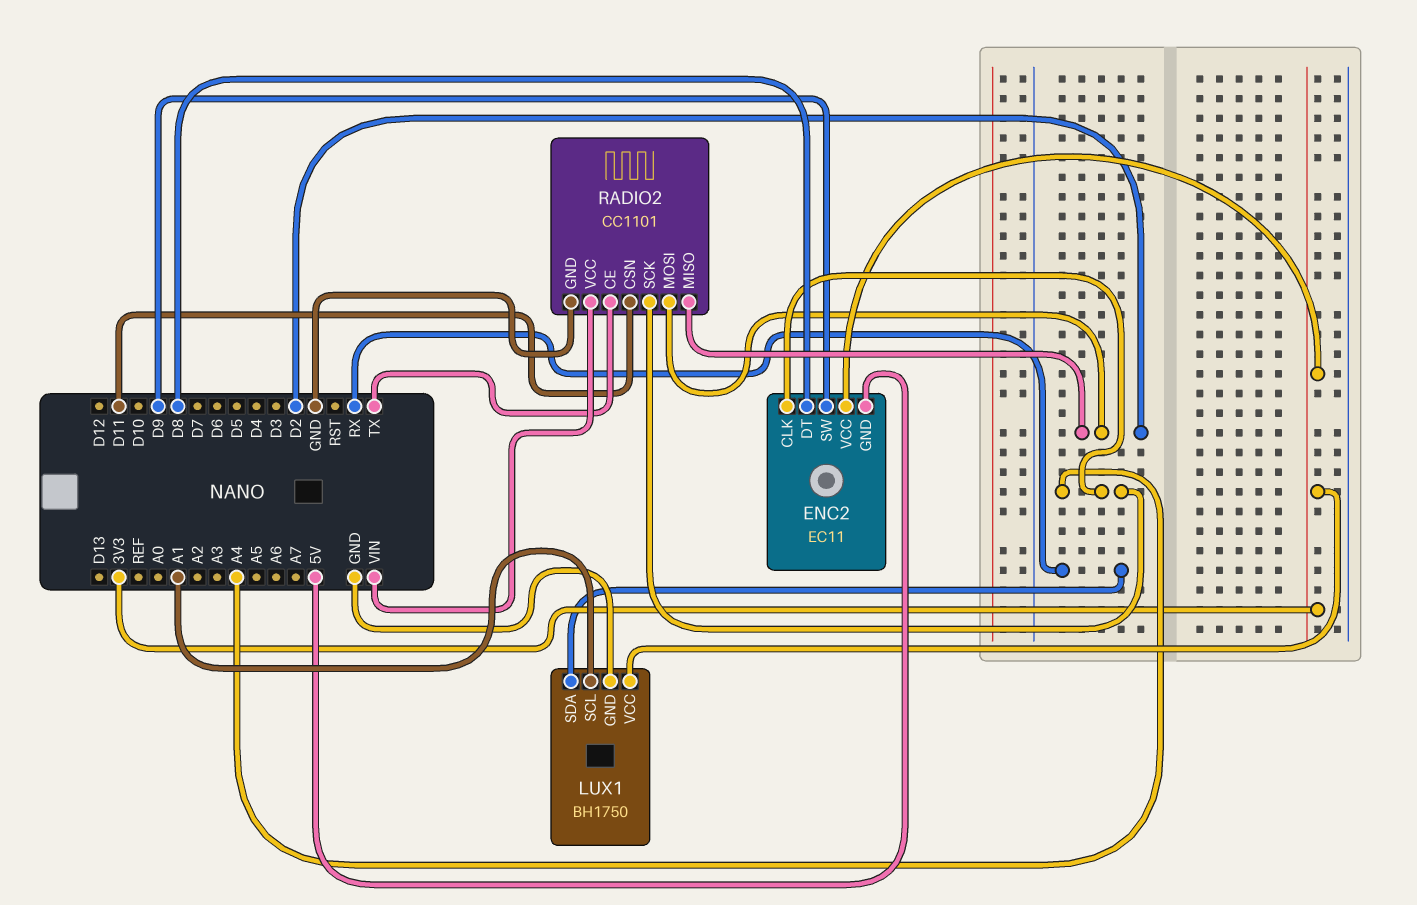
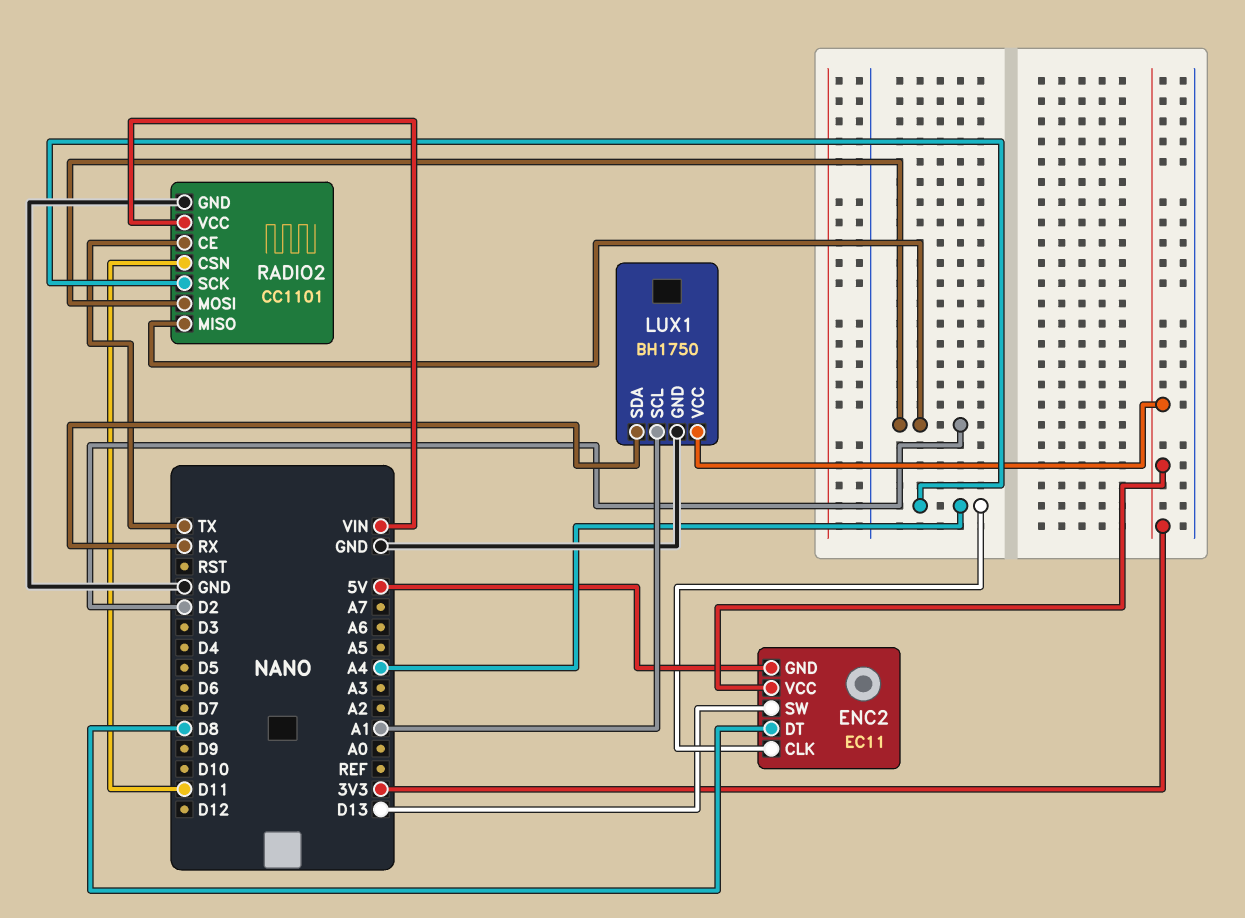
ENC2 pin SW: D9 -> D13

